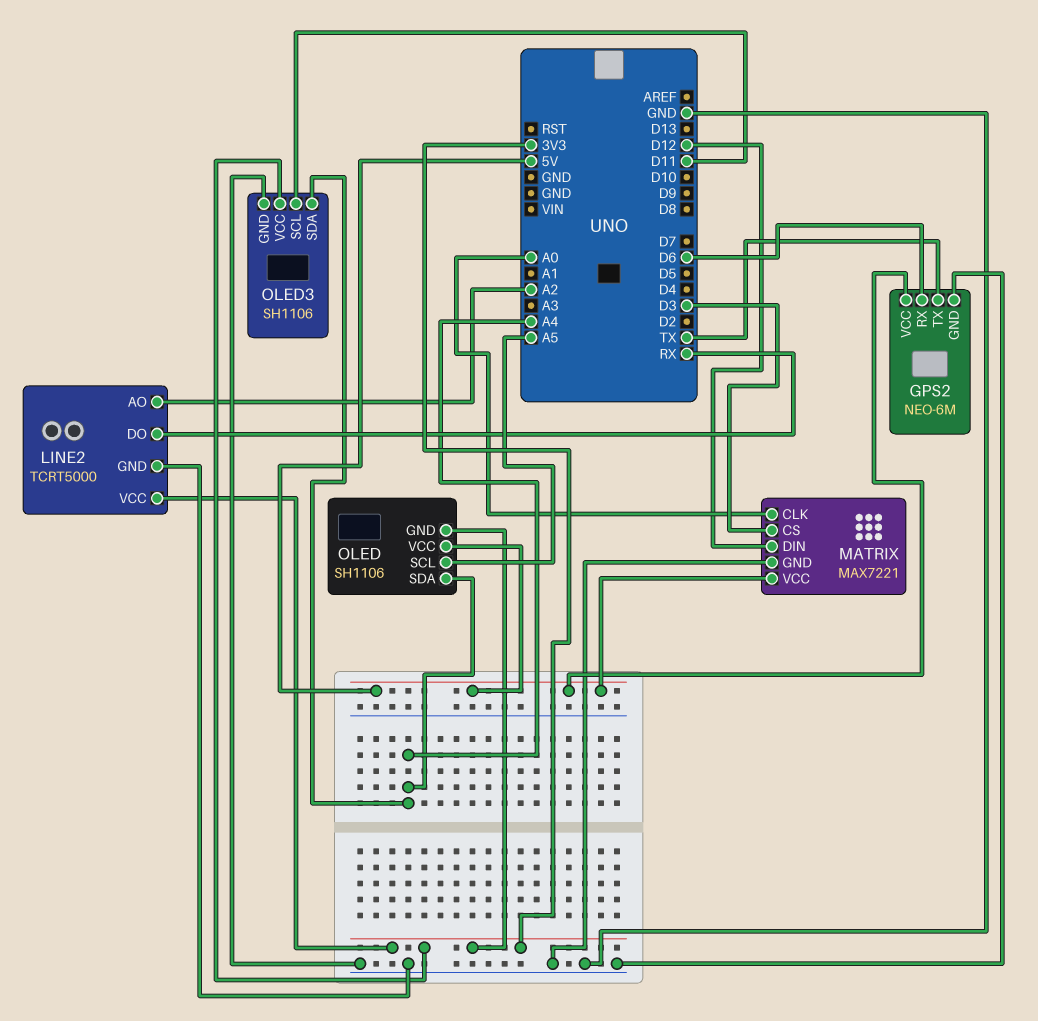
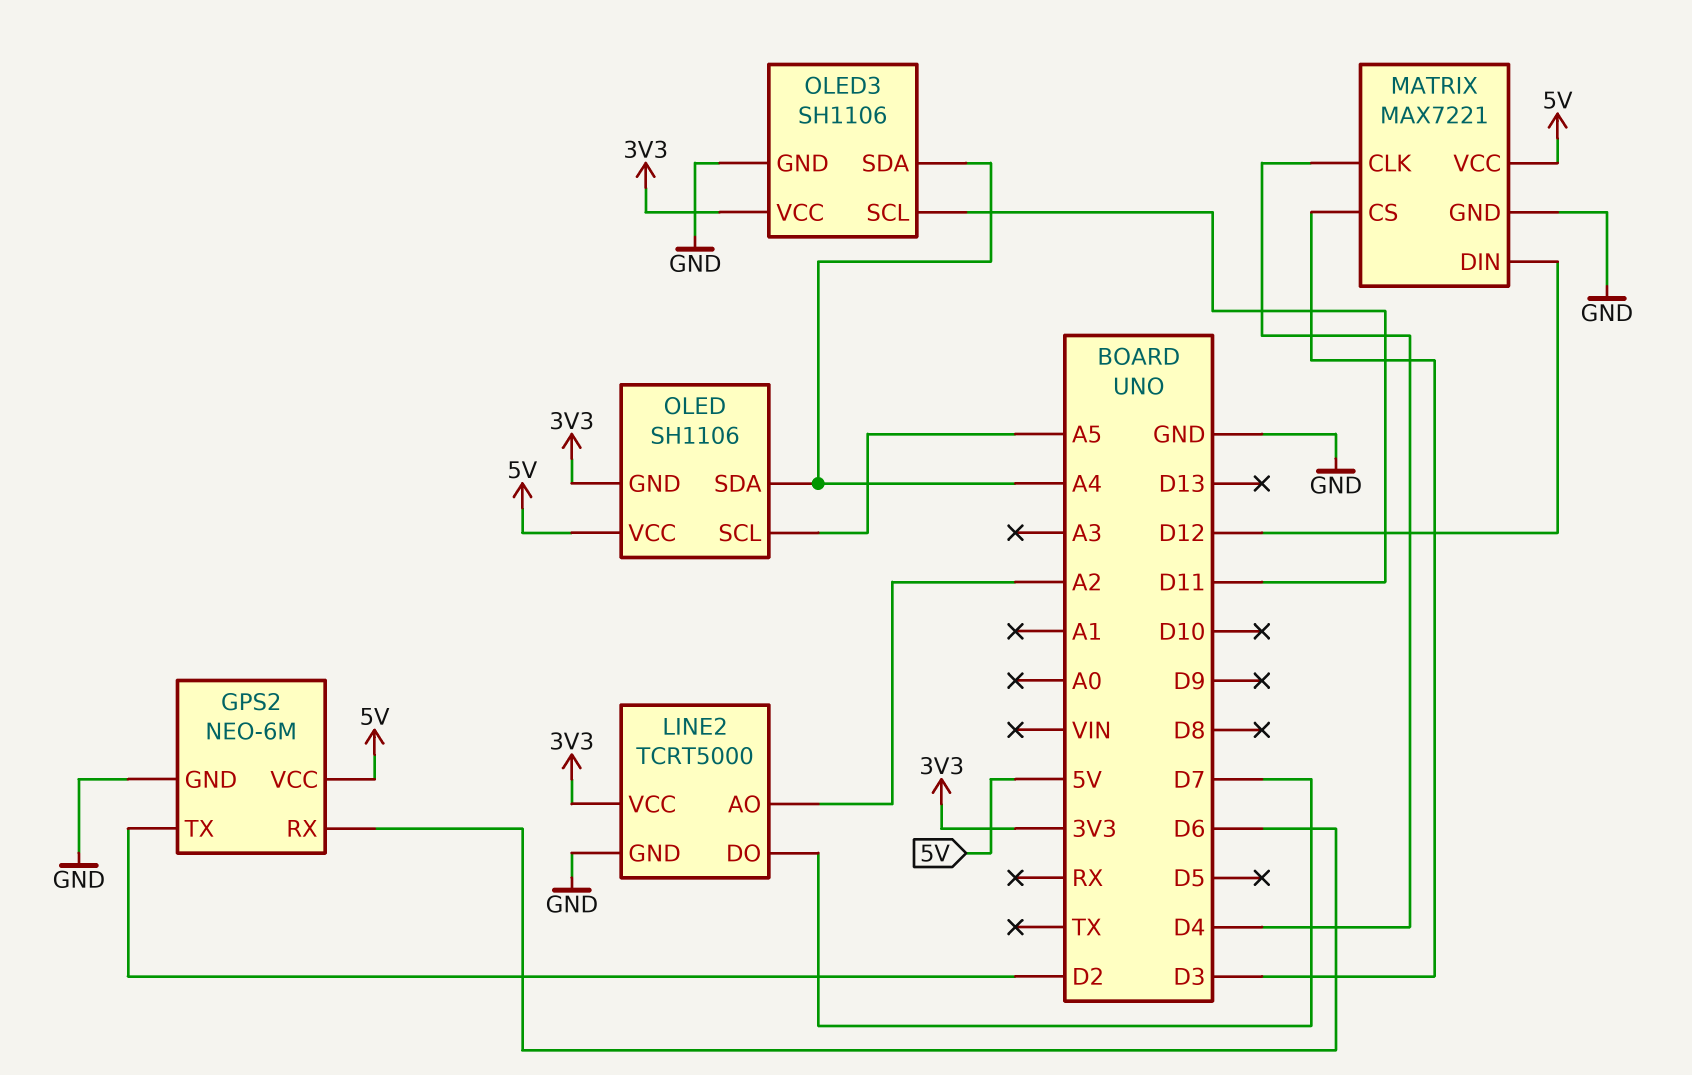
GPS2 pin TX: TX -> D2
LINE2 pin DO: RX -> D7
MATRIX pin CLK: A0 -> D4

